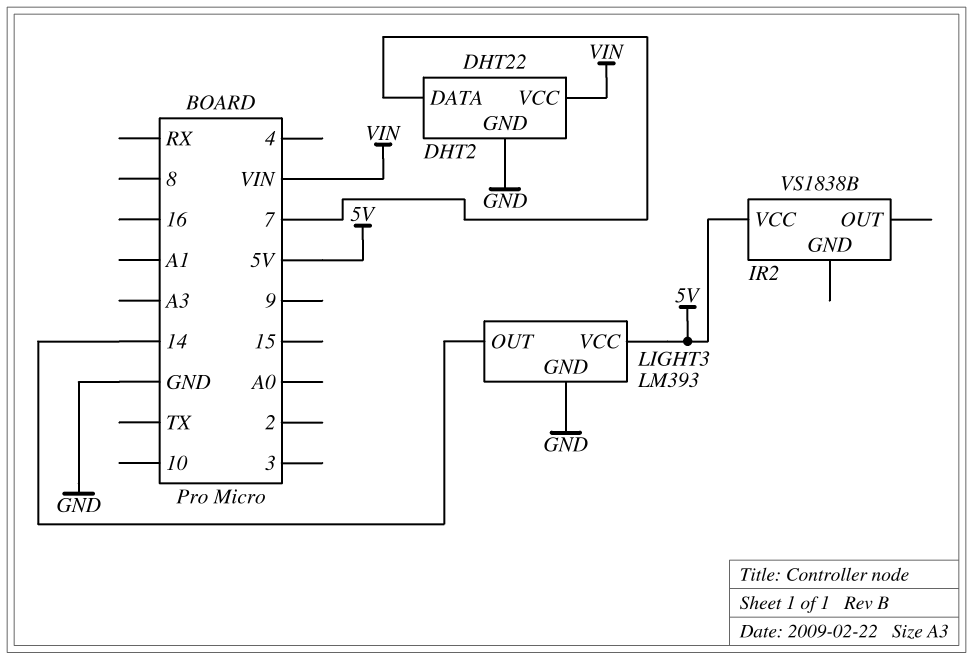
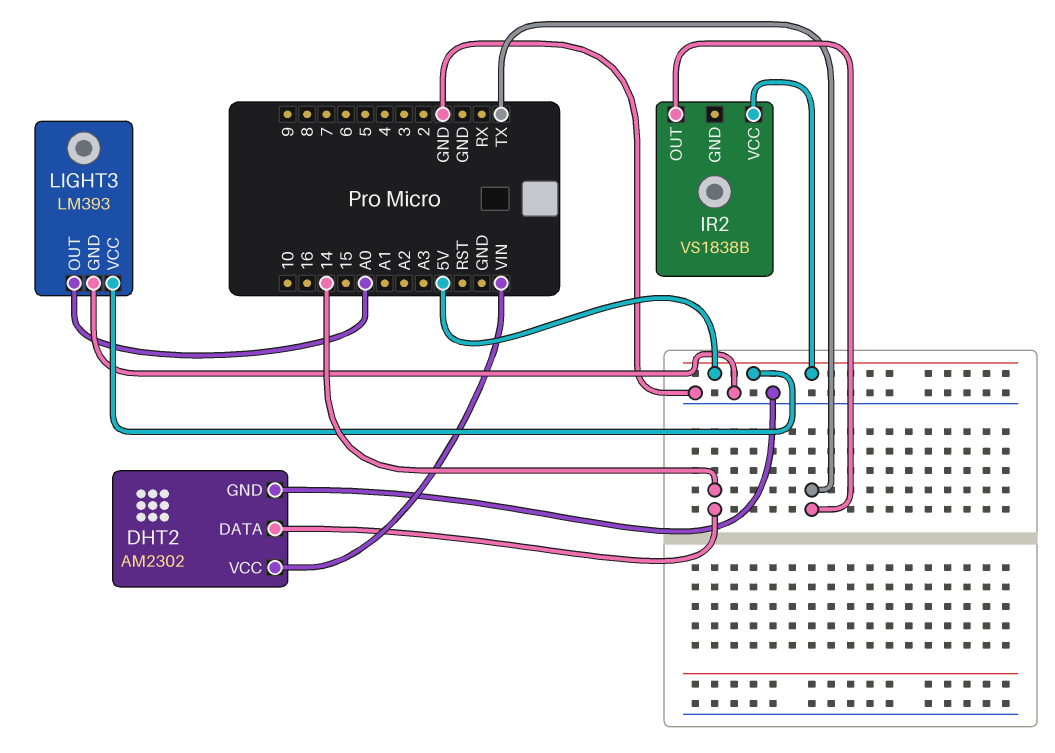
DHT2: DHT22 -> AM2302
DHT2 pin DATA: 7 -> 14
IR2 pin OUT: none -> TX
LIGHT3 pin OUT: 14 -> A0

